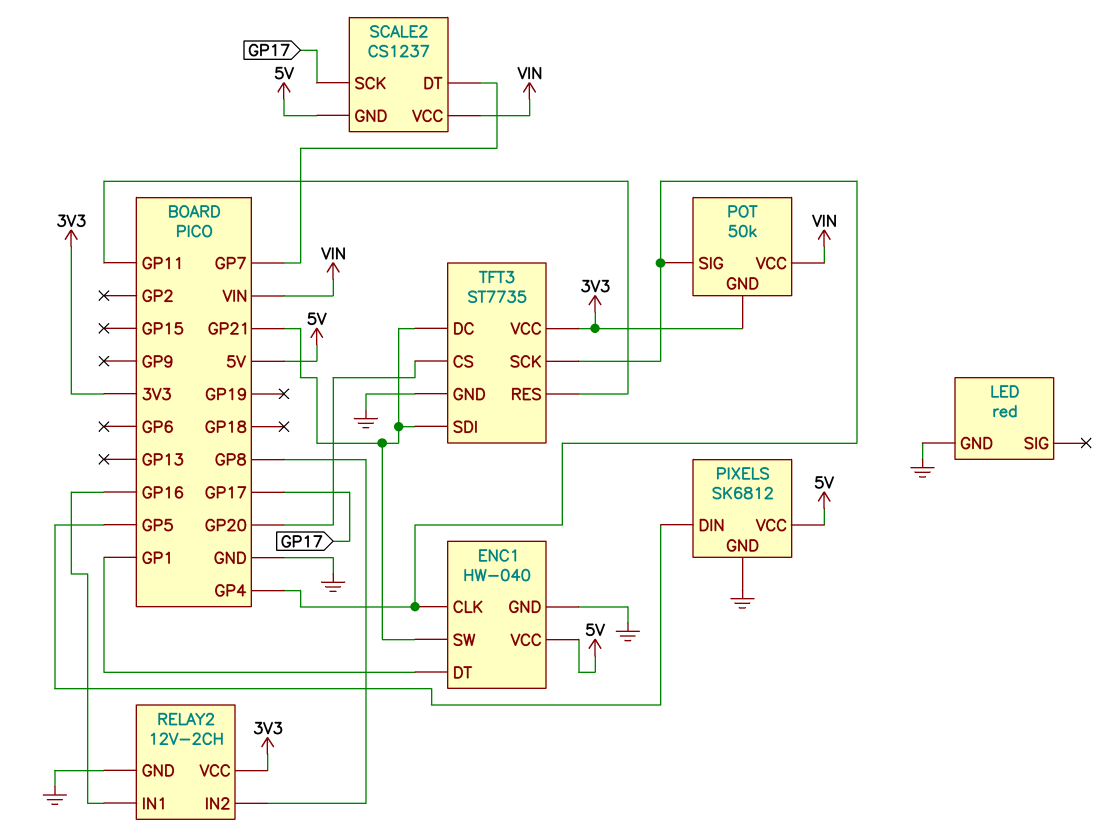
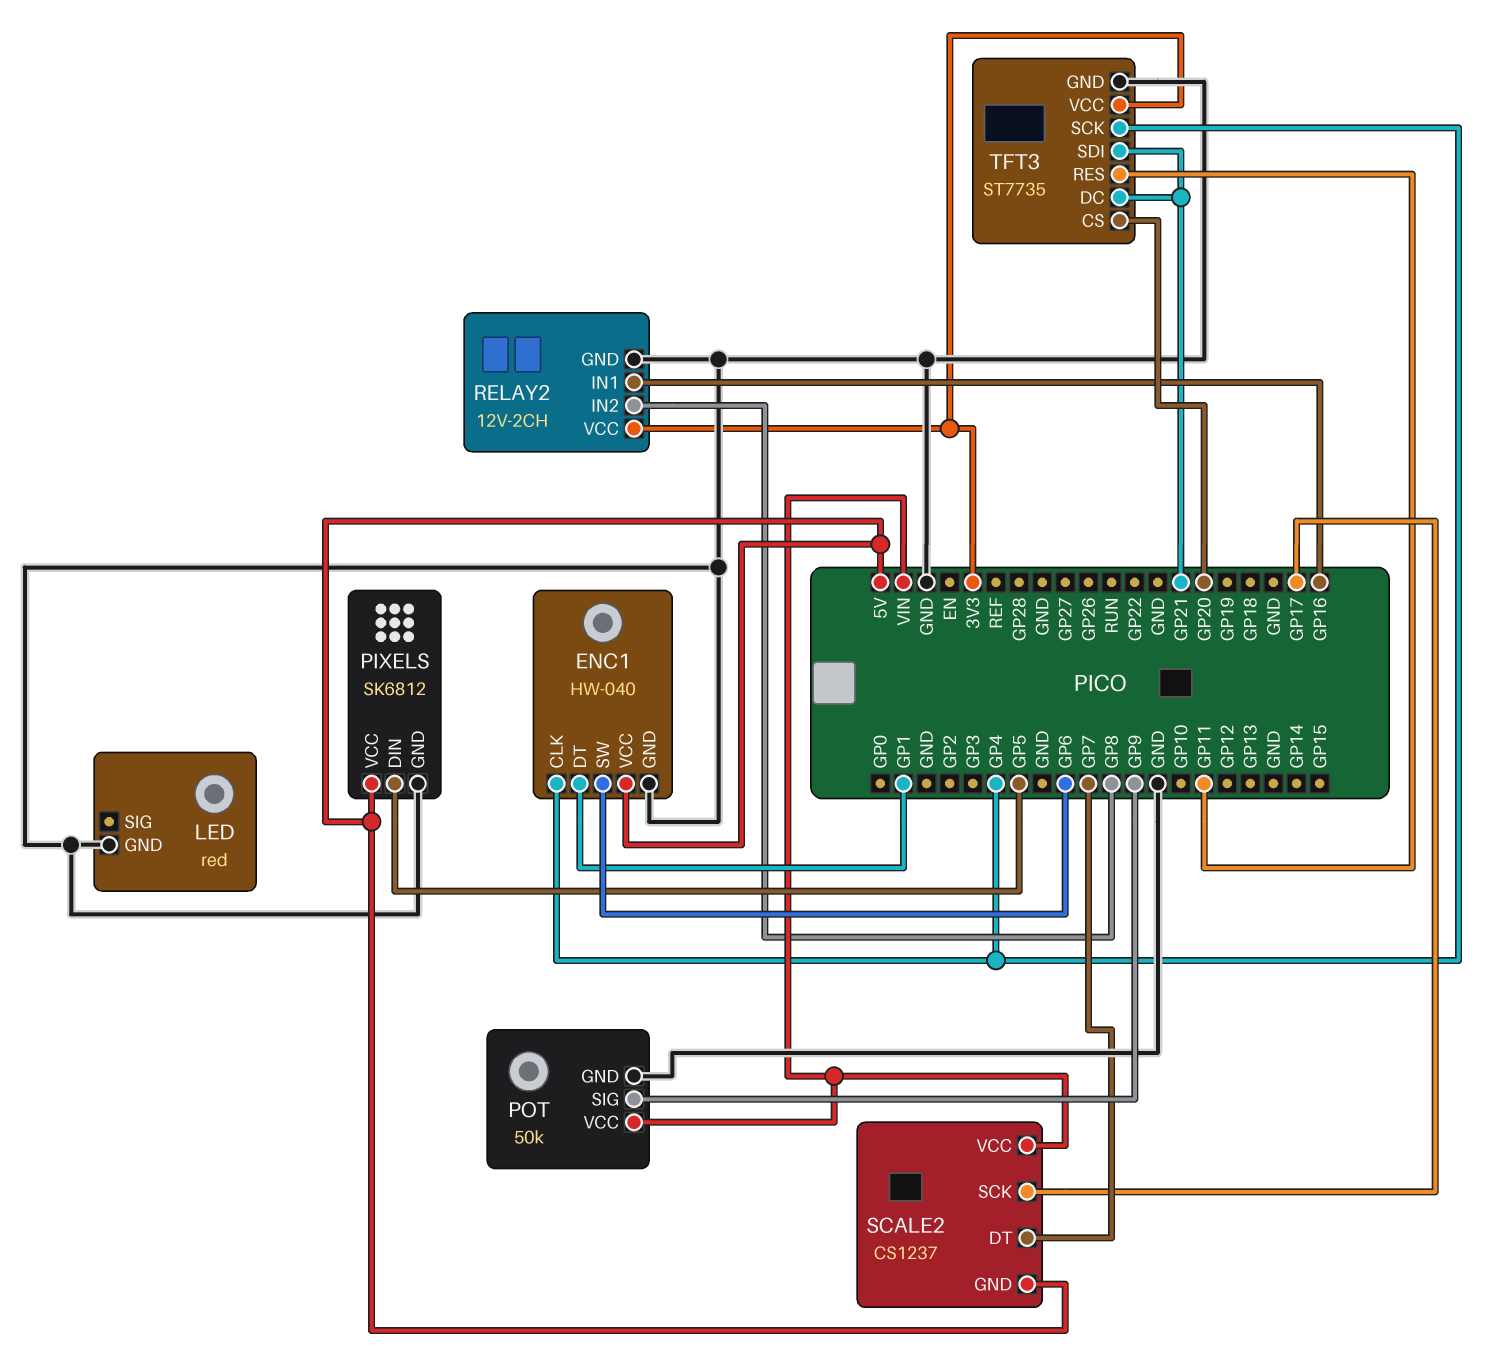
ENC1 pin SW: GP21 -> GP6
POT pin GND: 3V3 -> GND
POT pin SIG: GP4 -> GP9

